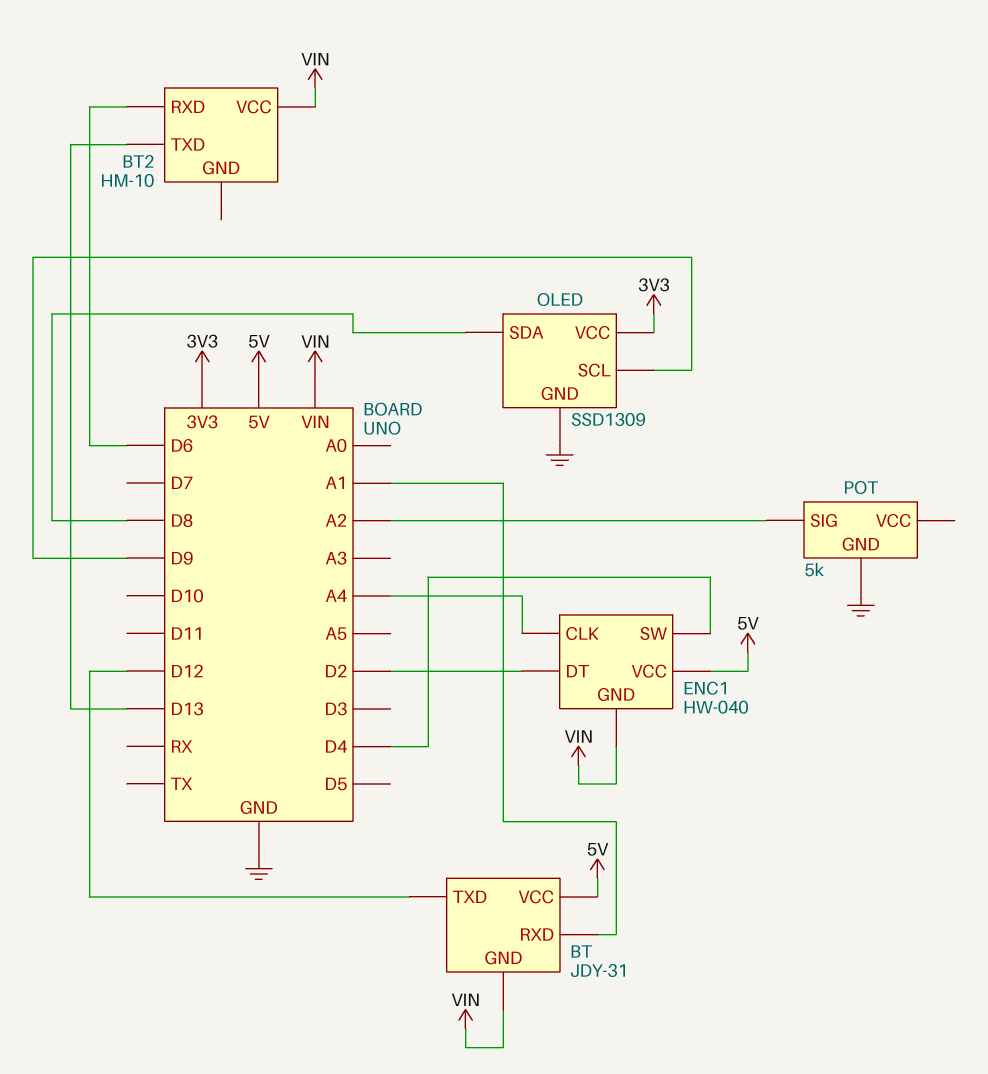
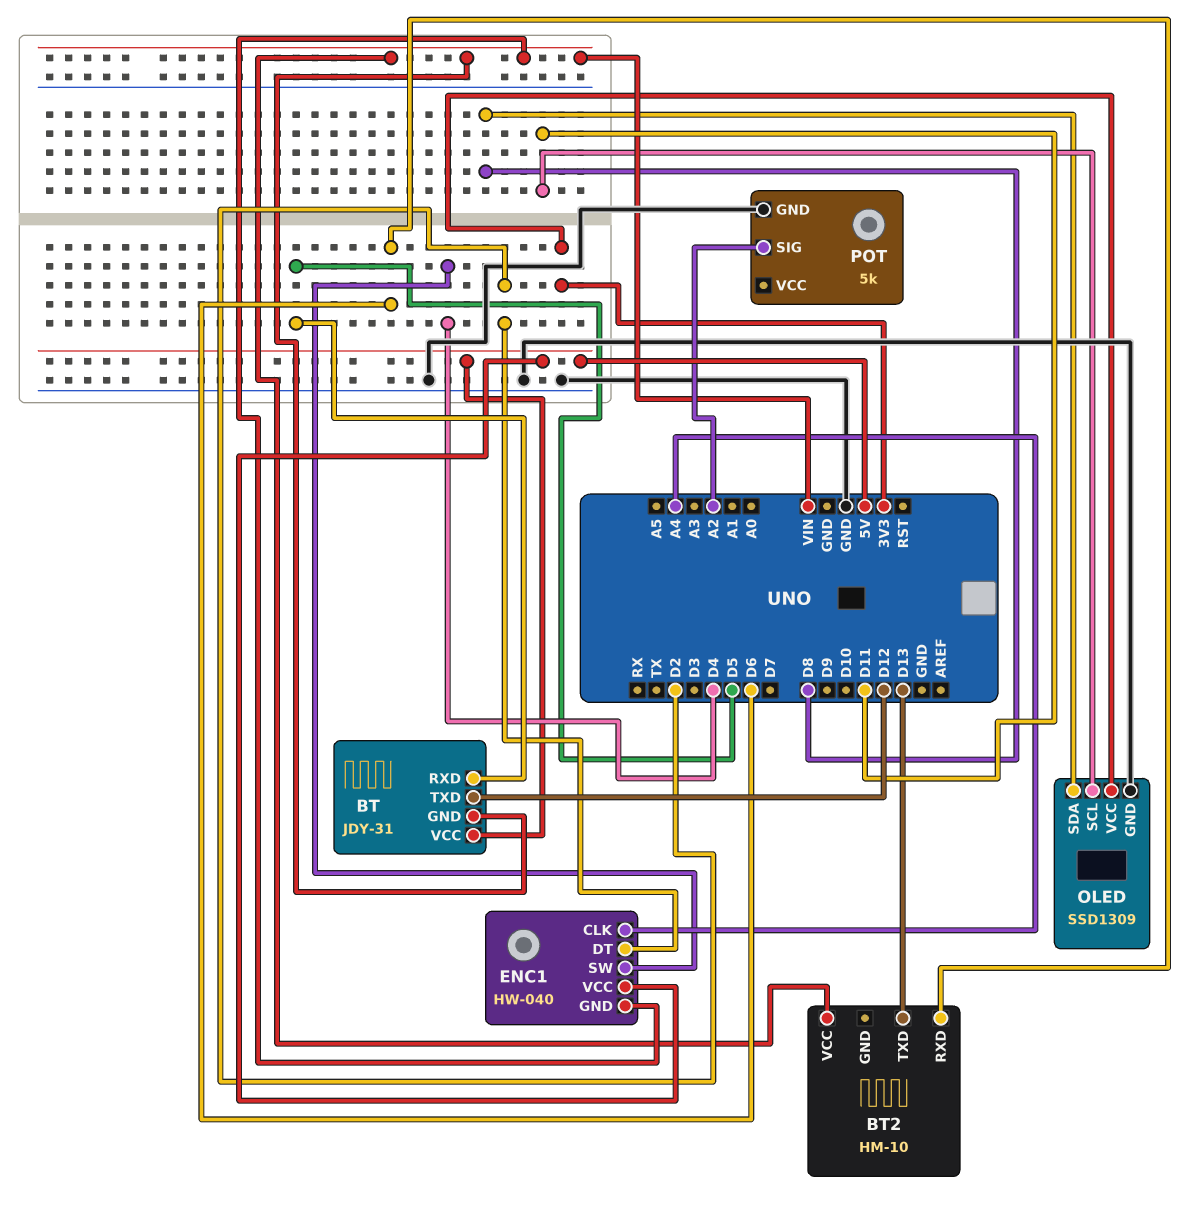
BT pin RXD: A1 -> D5
OLED pin SCL: D9 -> D11

